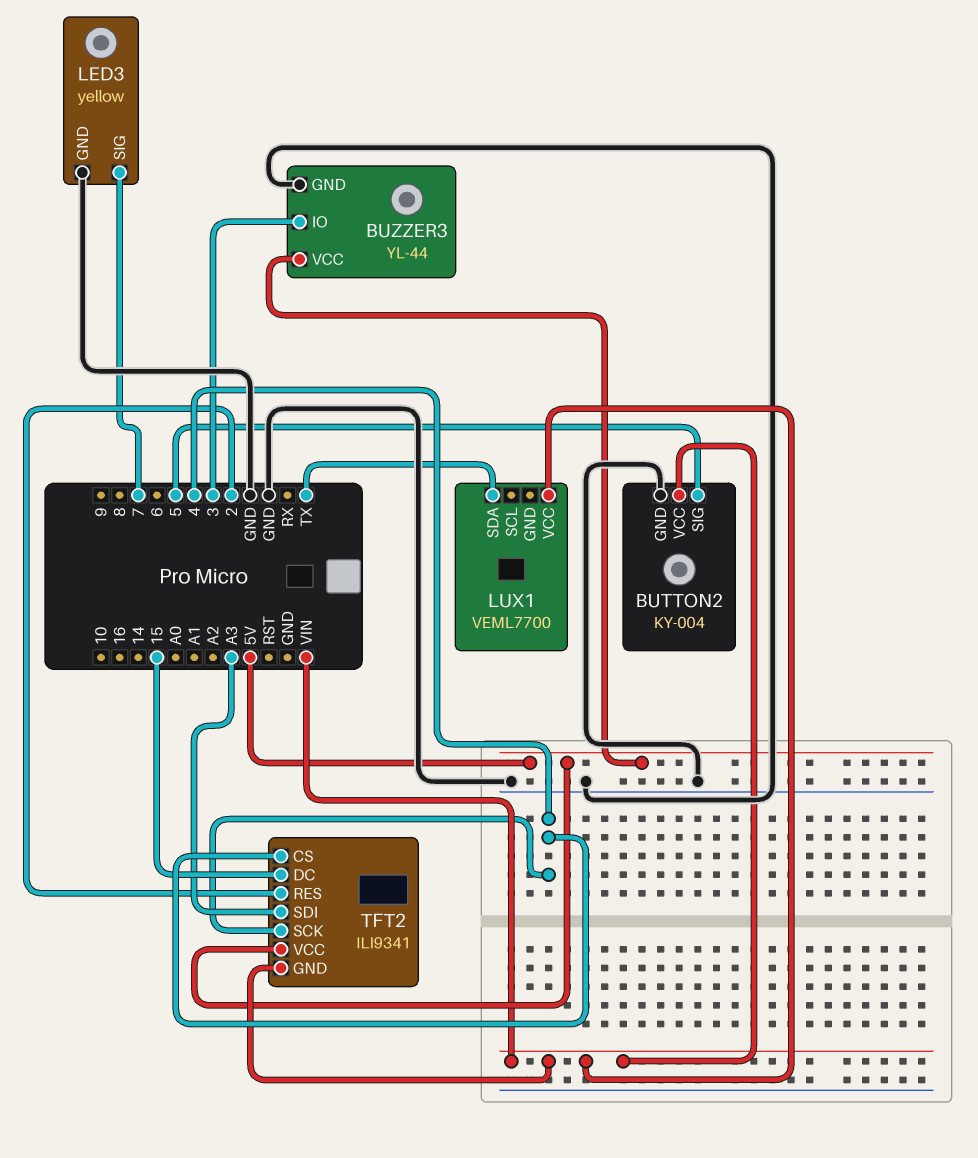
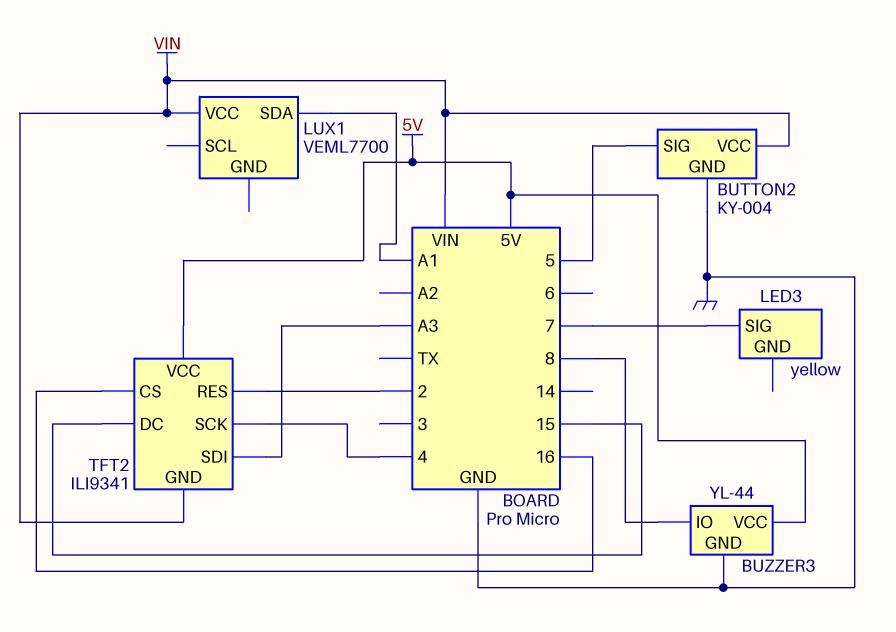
BUZZER3 pin IO: 3 -> 8
LED3 pin GND: GND -> none
LUX1 pin SDA: TX -> A1
TFT2 pin CS: 4 -> 16

